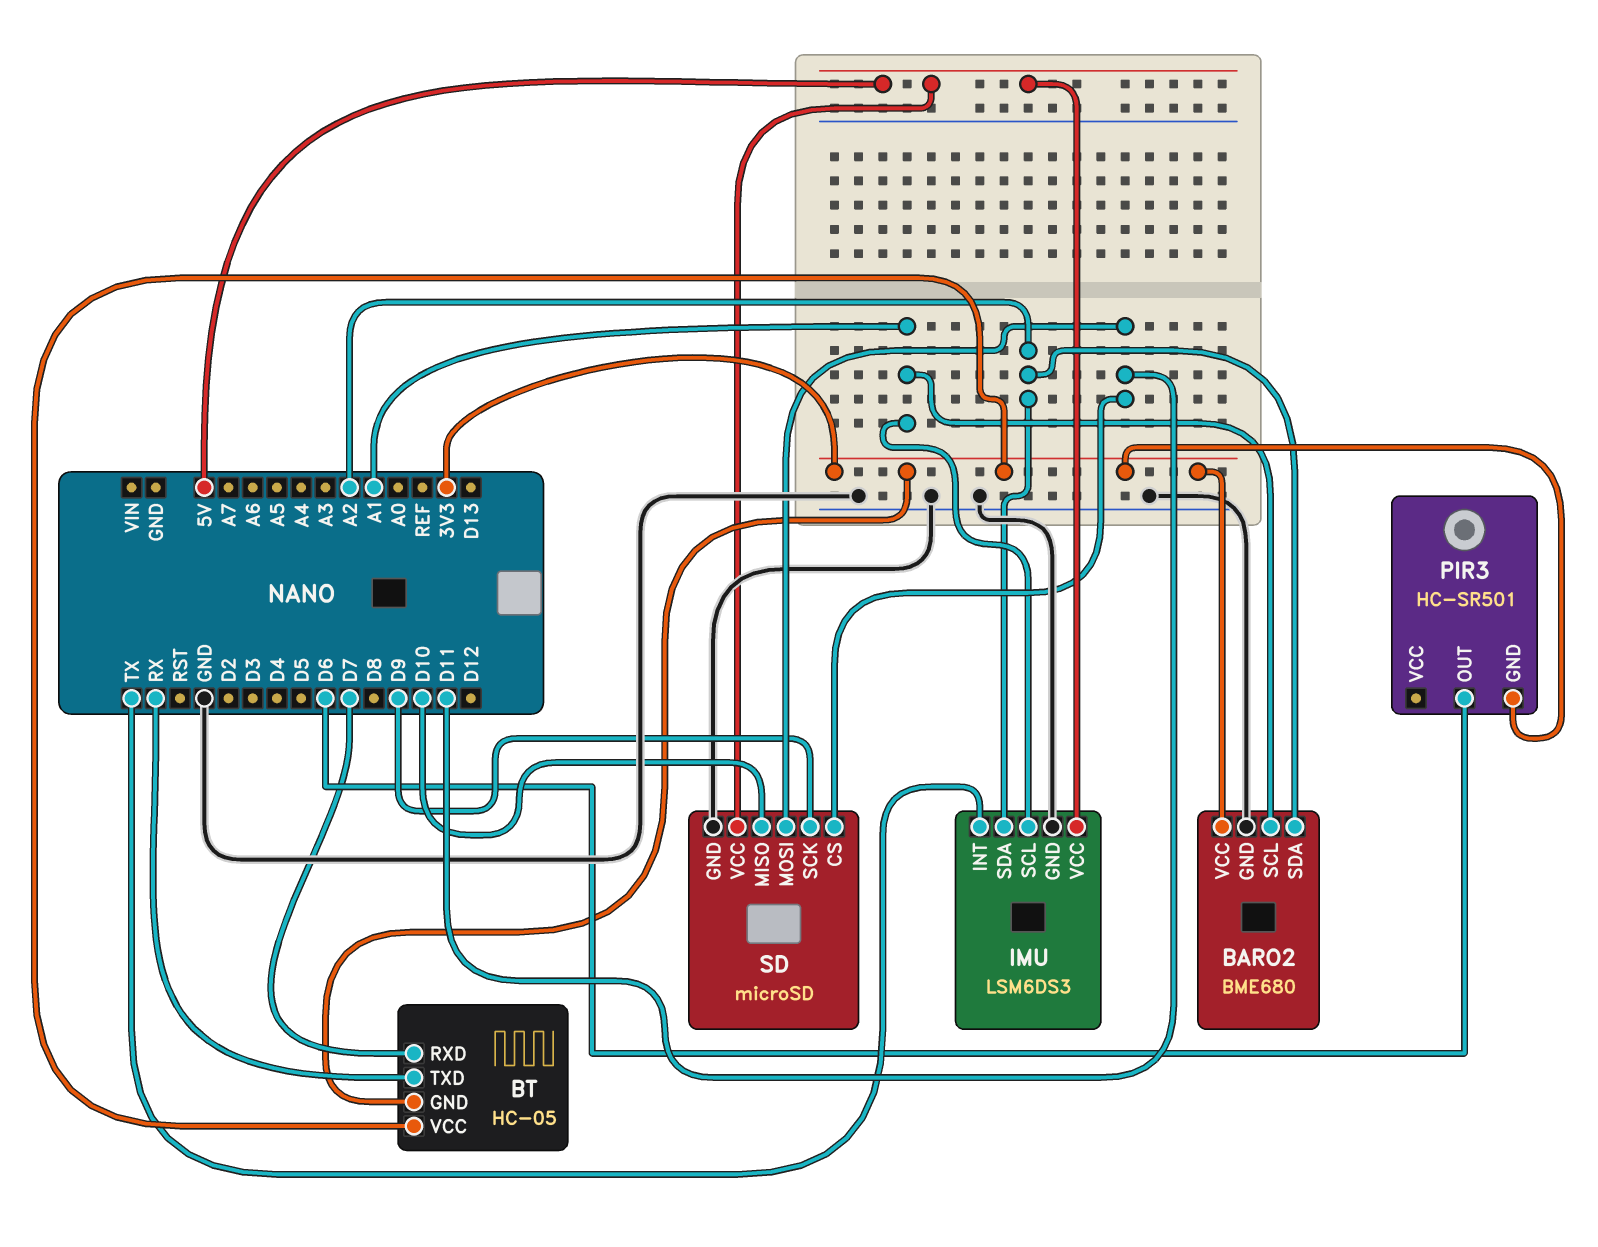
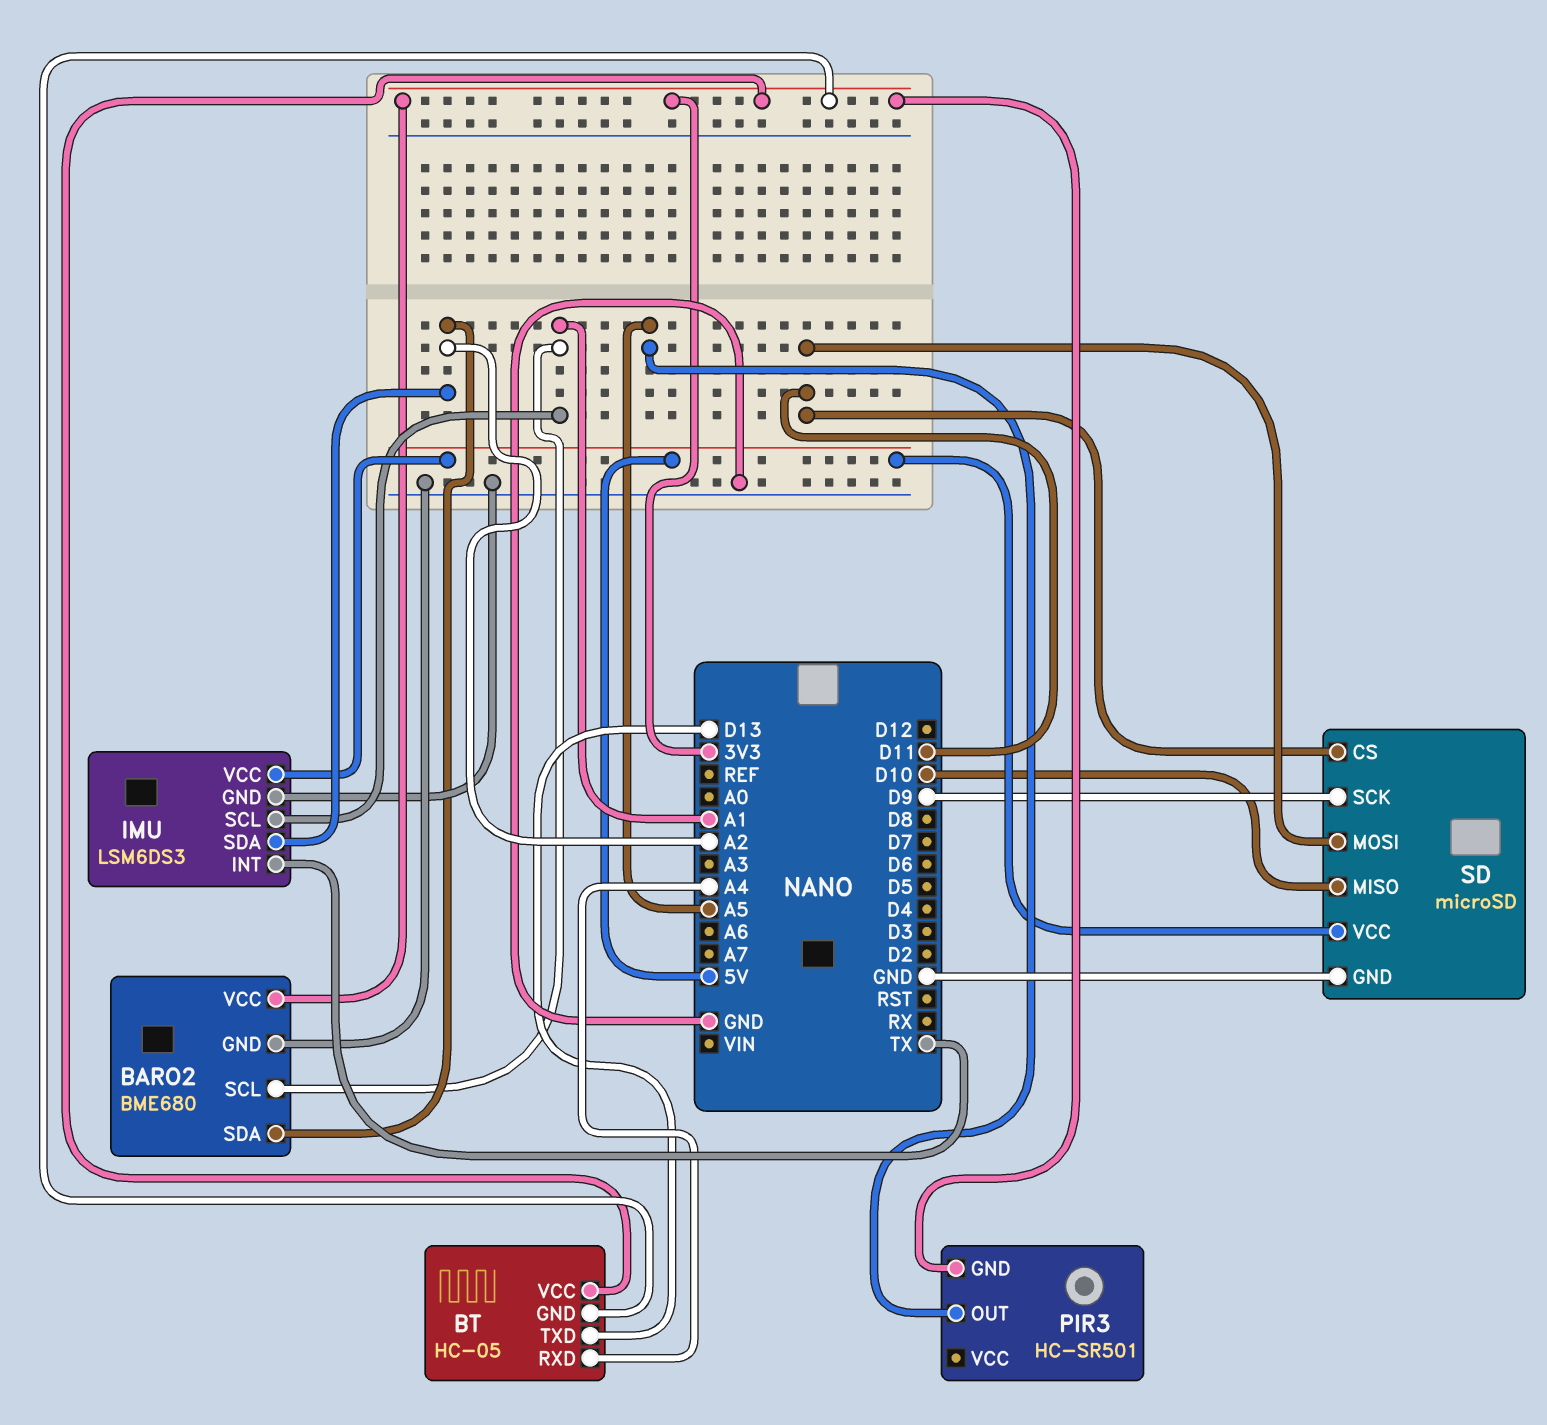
BT pin RXD: D7 -> A4
BT pin TXD: RX -> D13
PIR3 pin OUT: D6 -> A5

